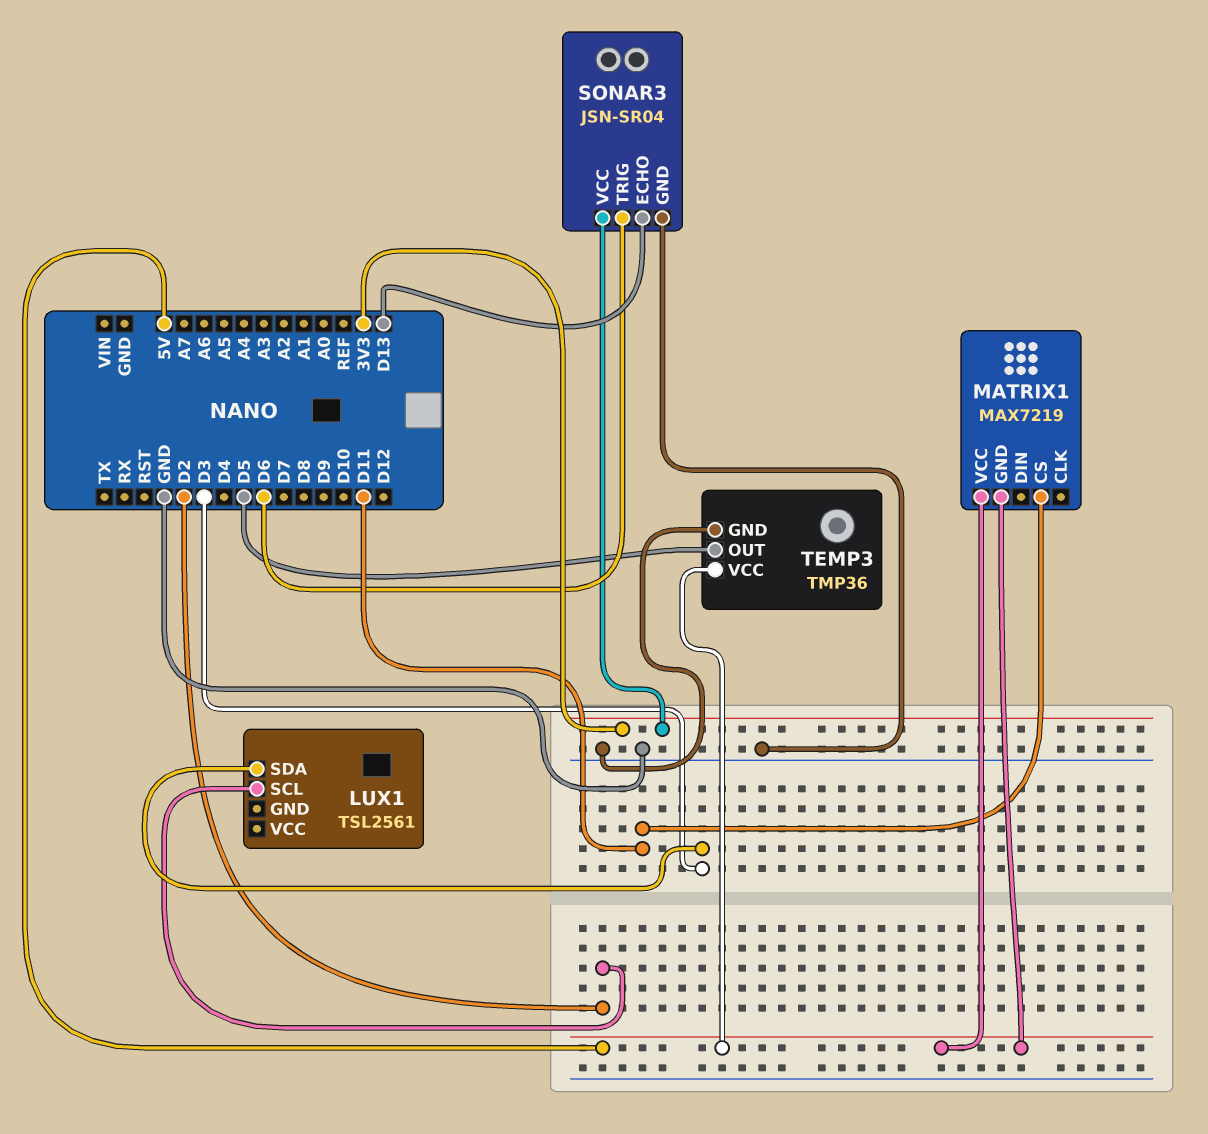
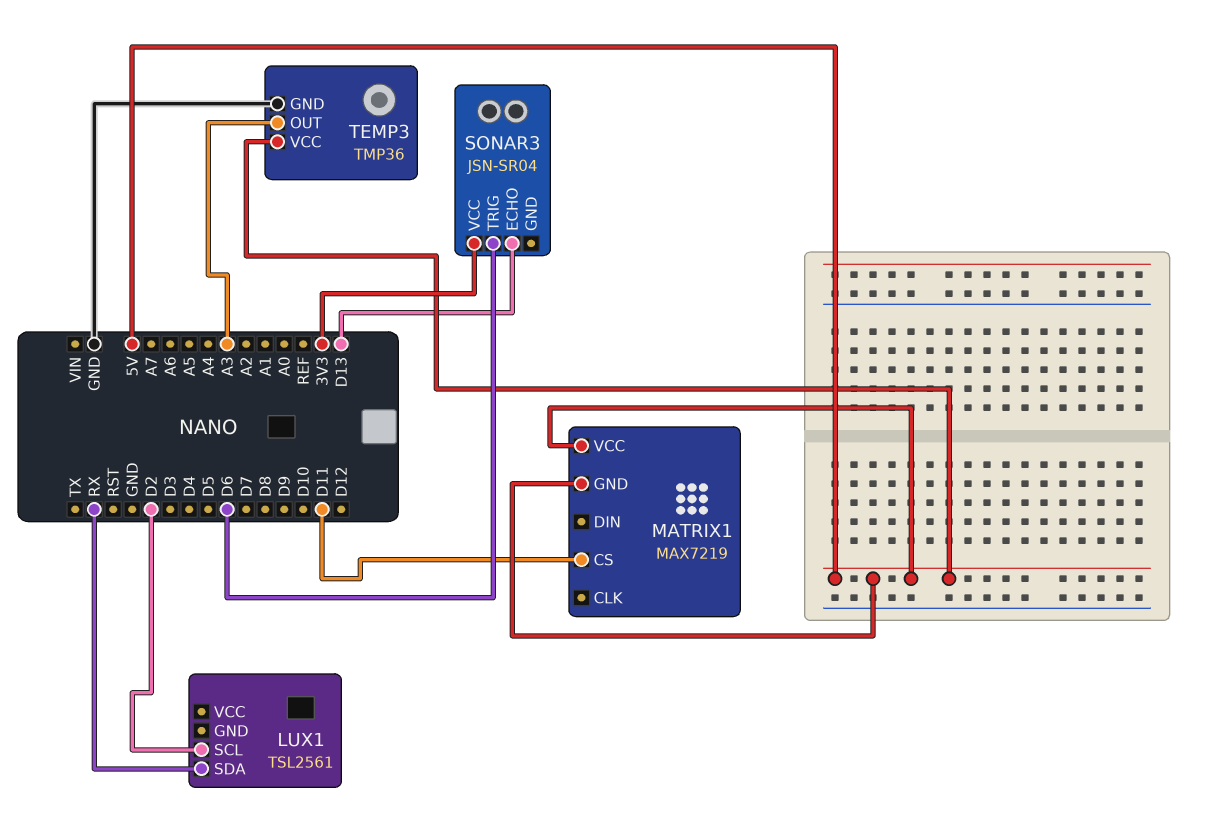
LUX1 pin SDA: D3 -> RX
SONAR3 pin GND: GND -> none
TEMP3 pin OUT: D5 -> A3

